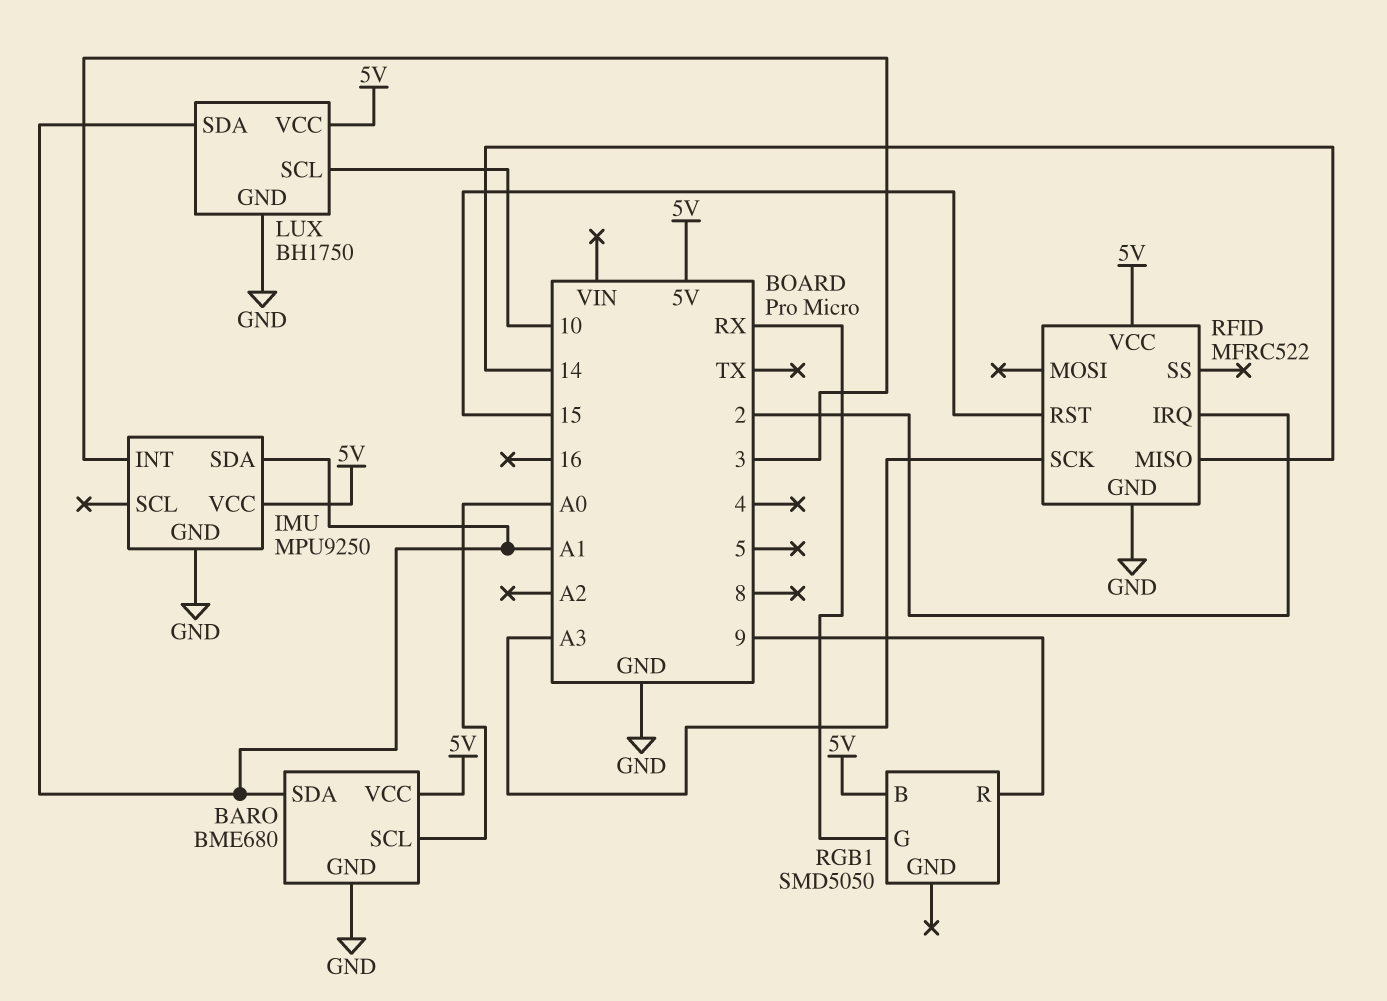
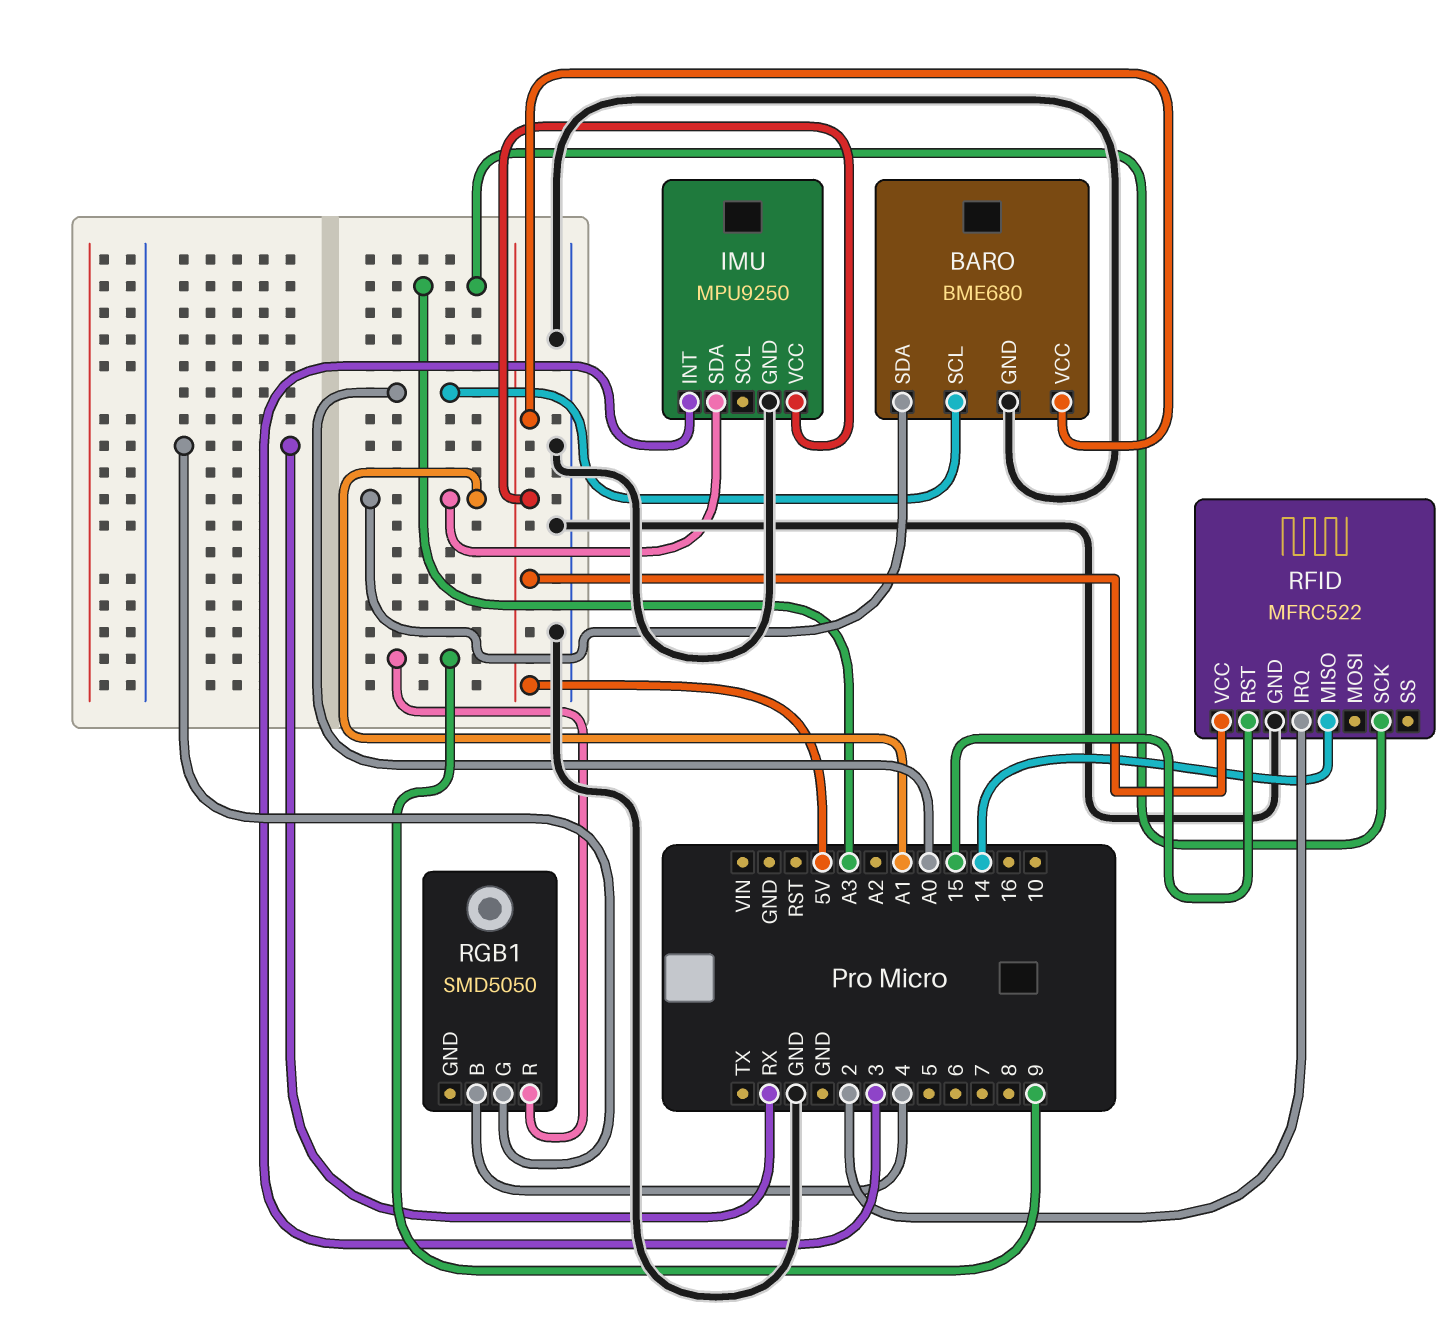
LUX: BH1750 -> none
LUX pin GND: GND -> none
LUX pin SCL: 10 -> none
LUX pin SDA: A1 -> none
LUX pin VCC: 5V -> none
RGB1 pin B: 5V -> 4

